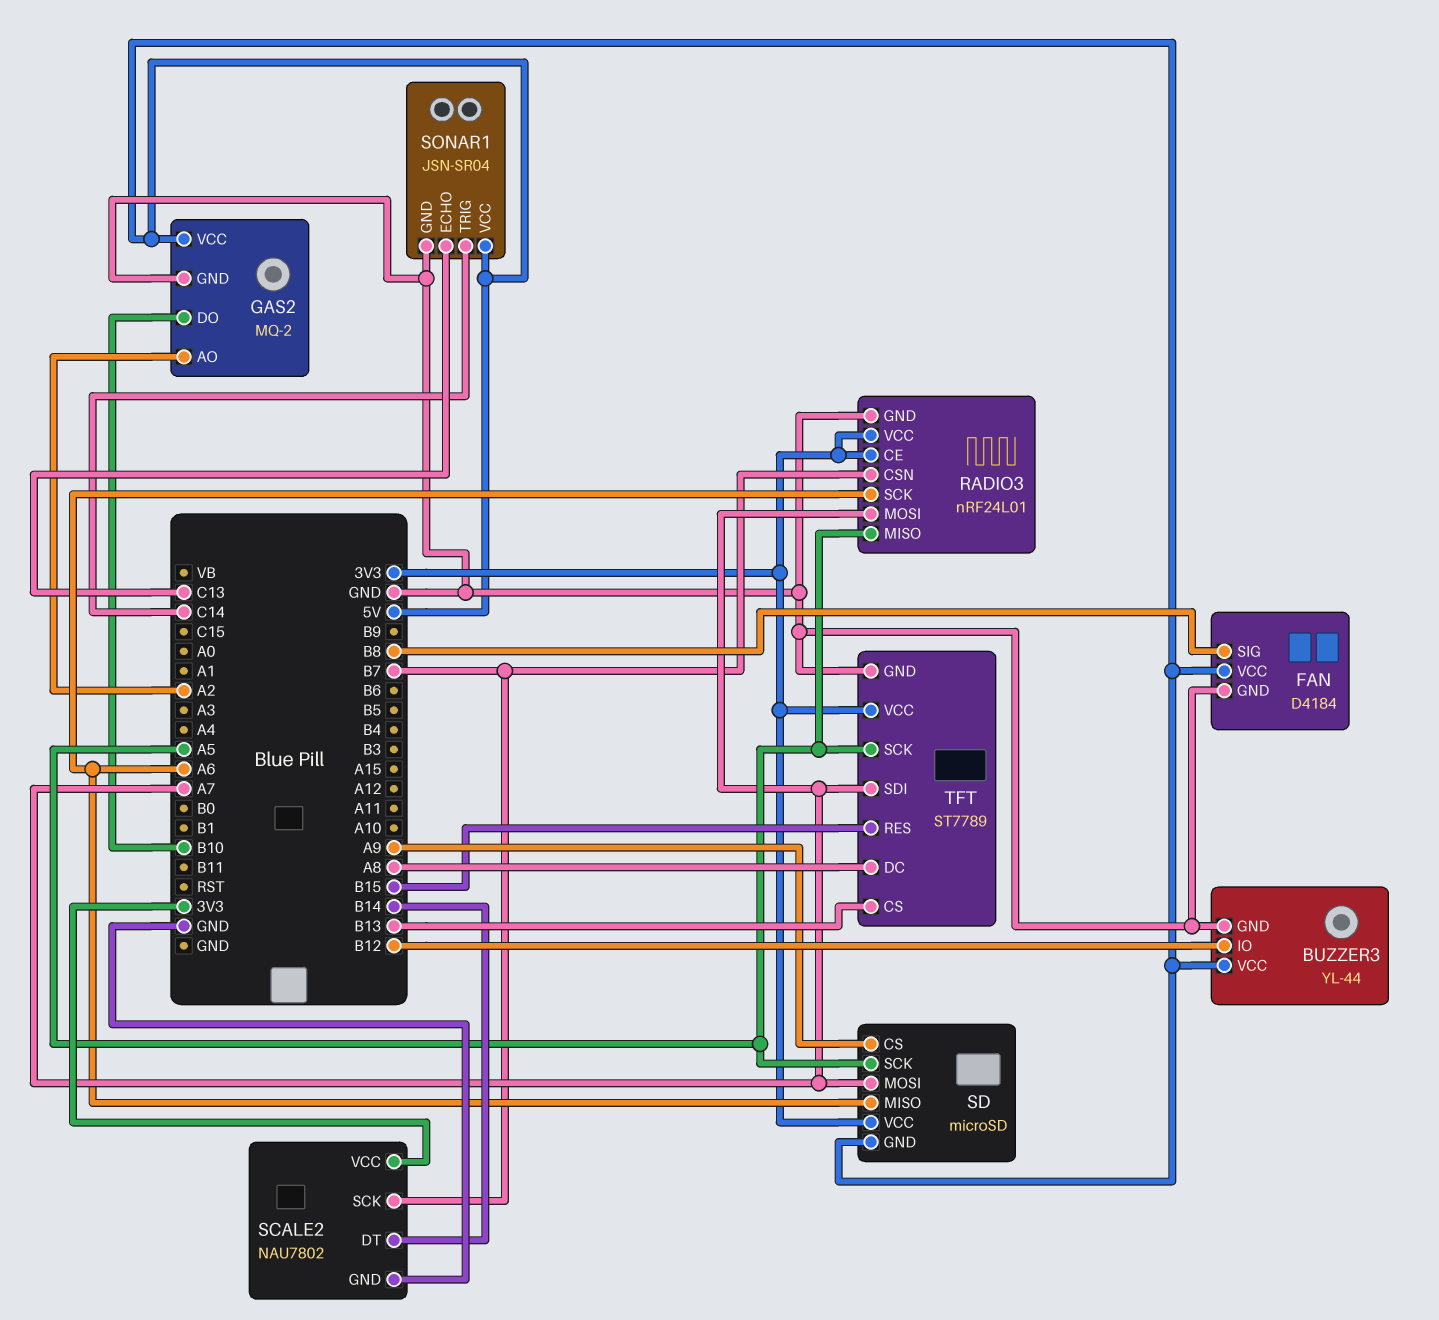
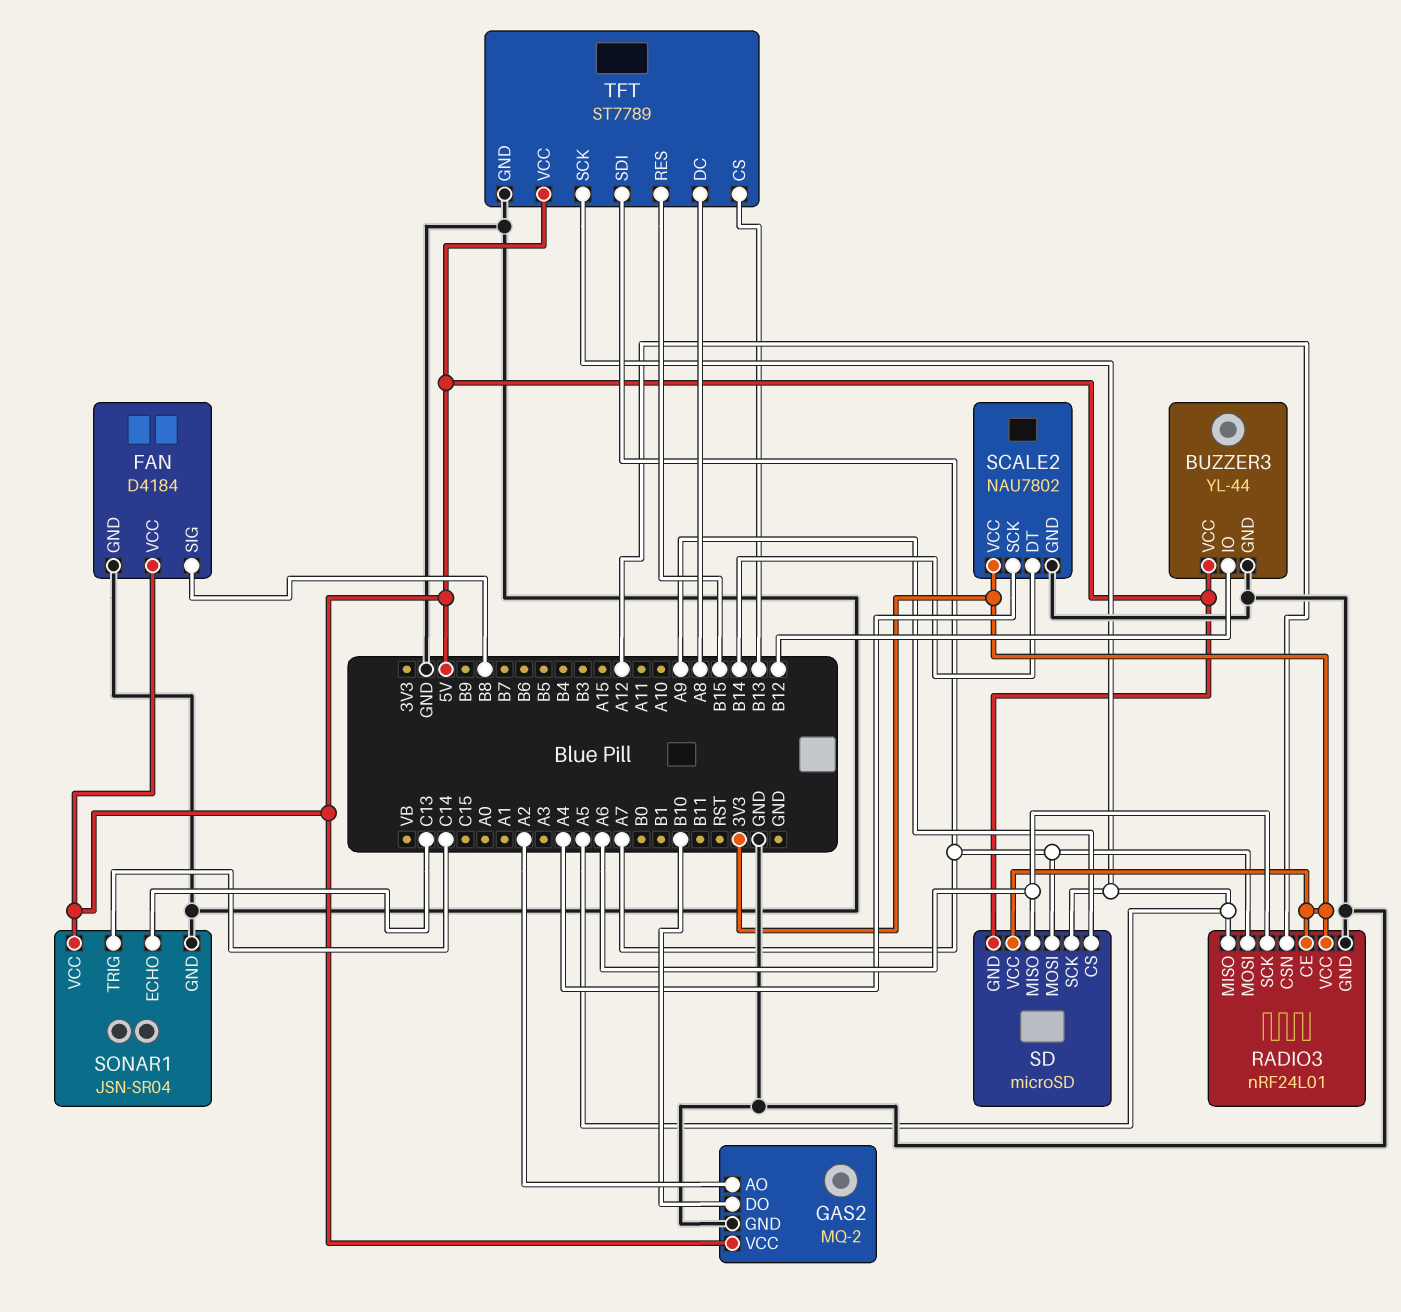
RADIO3 pin CSN: B7 -> A12
SCALE2 pin SCK: B7 -> A4
TFT pin VCC: 3V3 -> 5V

